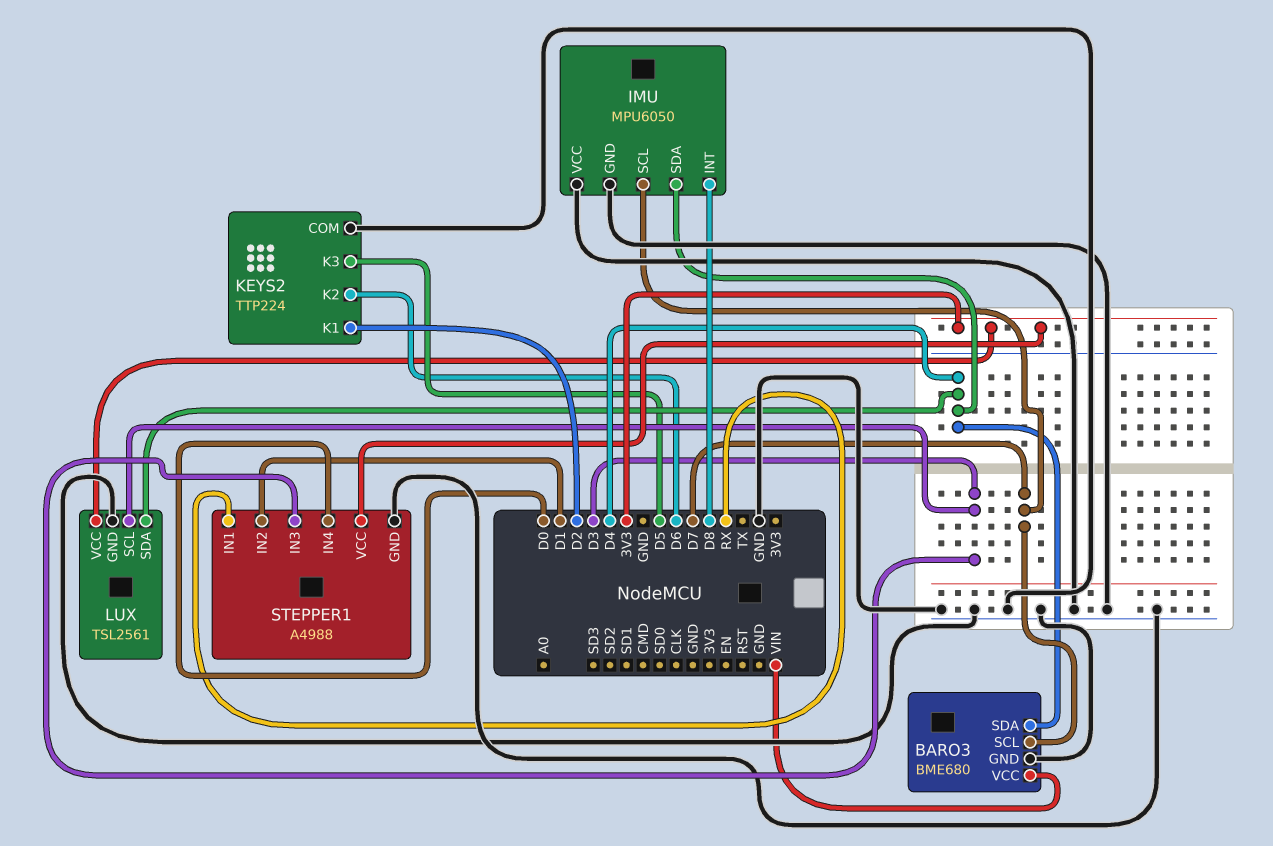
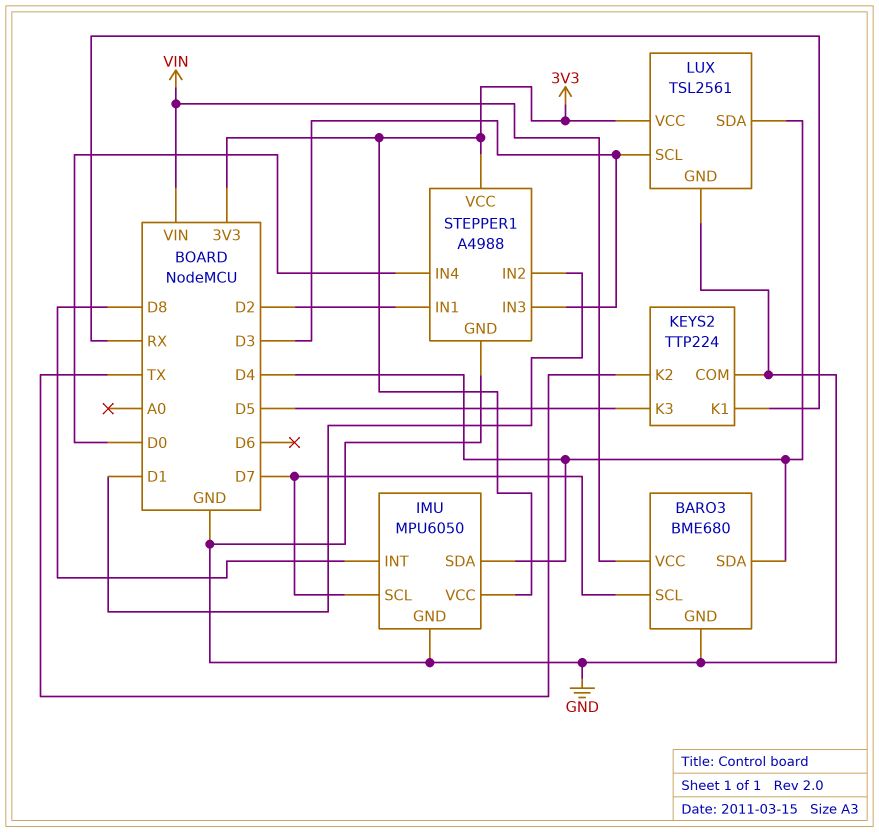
IMU pin VCC: GND -> 3V3
KEYS2 pin K1: D2 -> RX
KEYS2 pin K2: D6 -> TX
STEPPER1 pin IN1: RX -> D2

